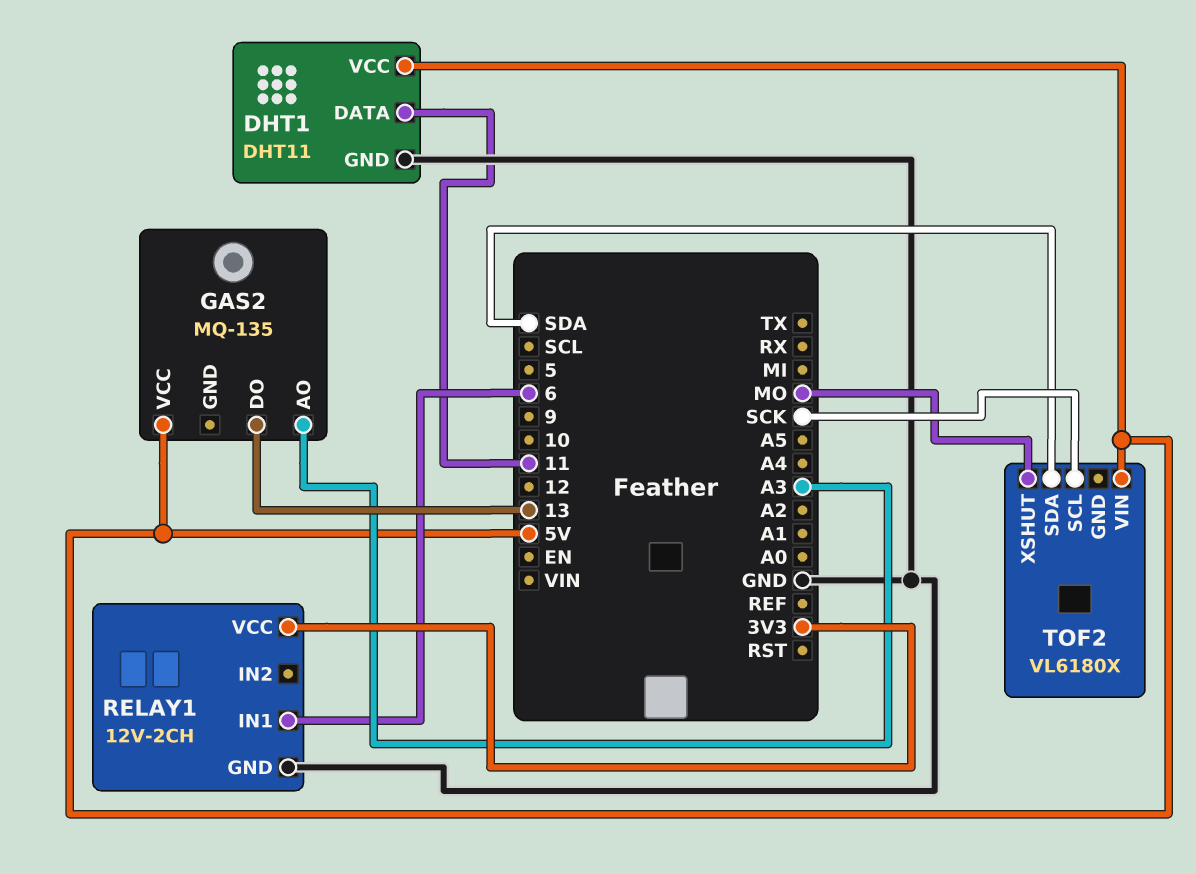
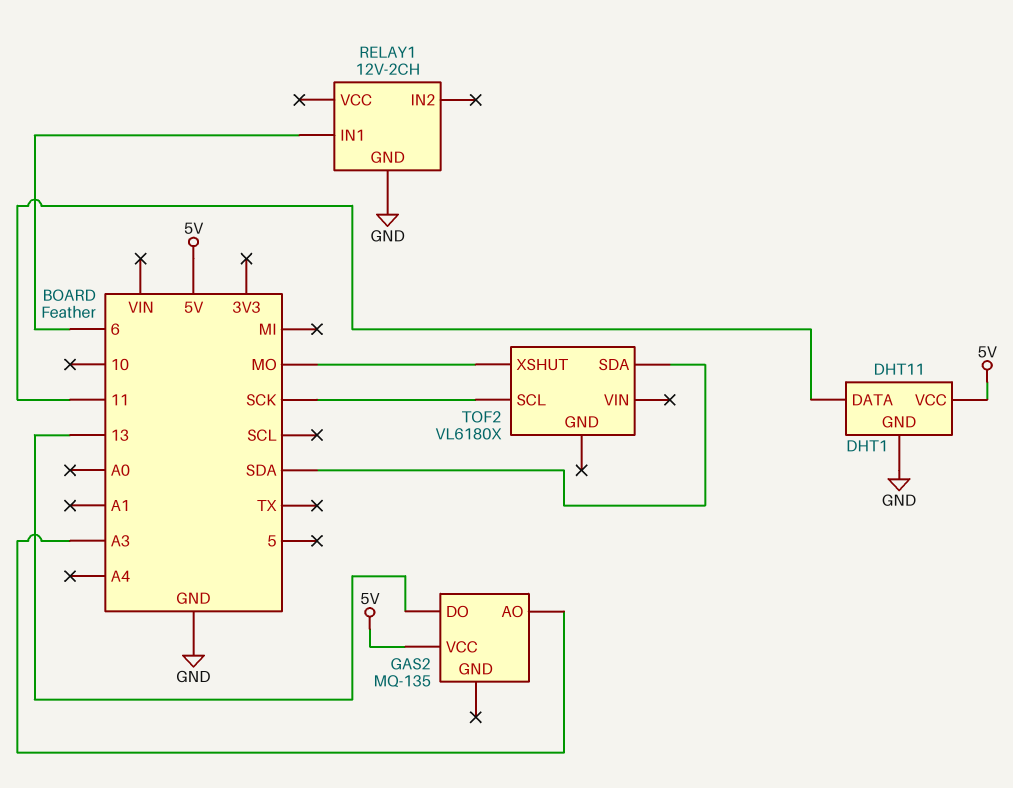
RELAY1 pin VCC: 3V3 -> none
TOF2 pin VIN: 5V -> none

